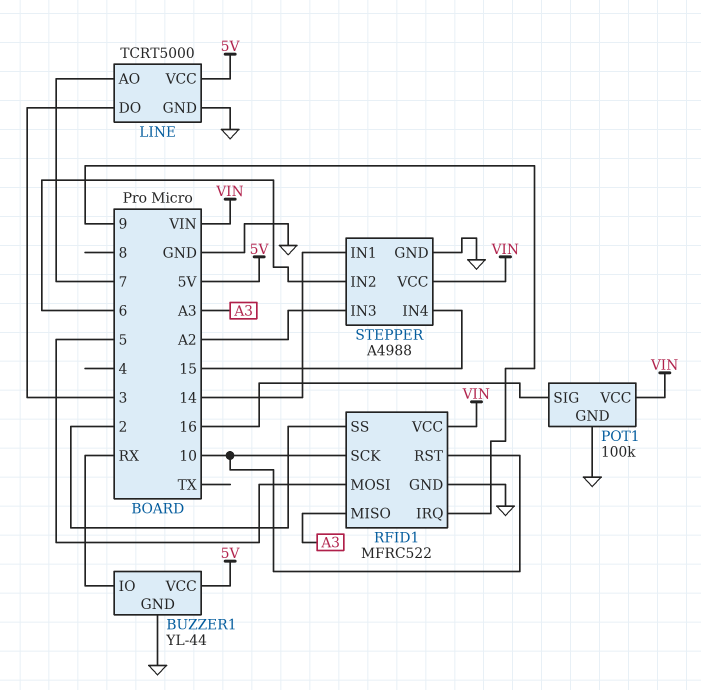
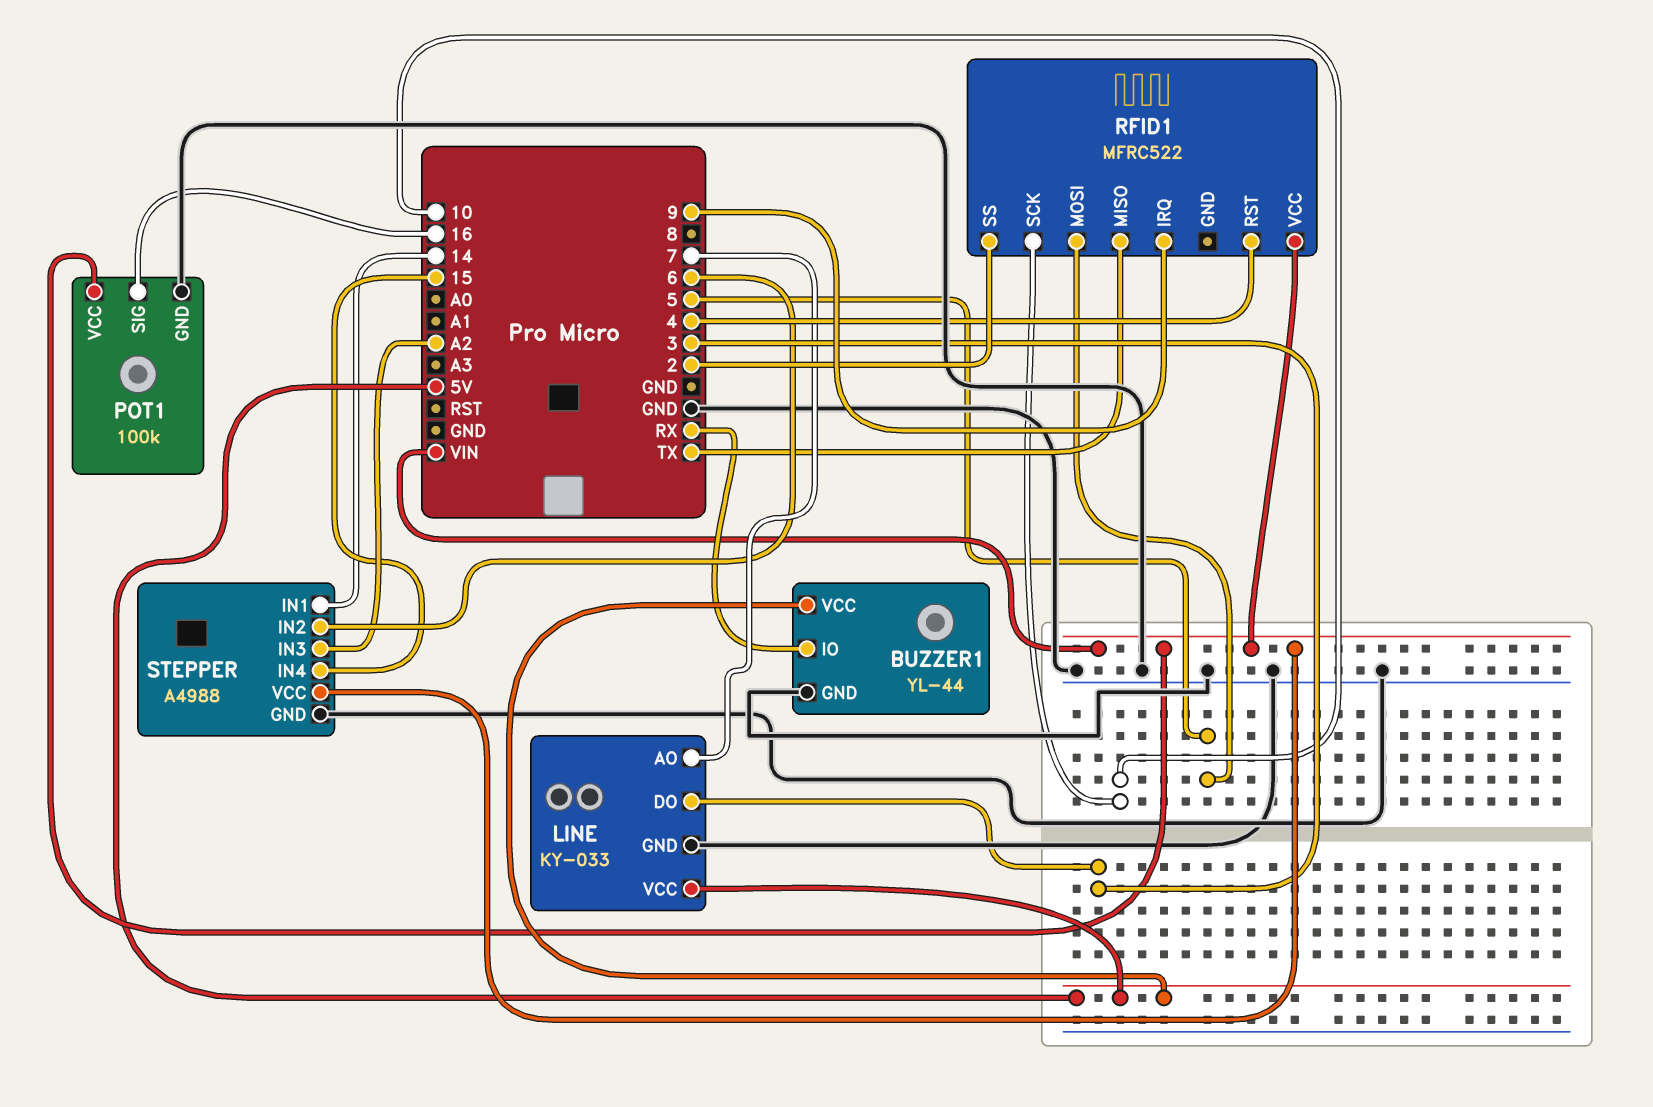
LINE: TCRT5000 -> KY-033
RFID1 pin GND: GND -> none
RFID1 pin MISO: A3 -> TX
RFID1 pin RST: 10 -> 4

